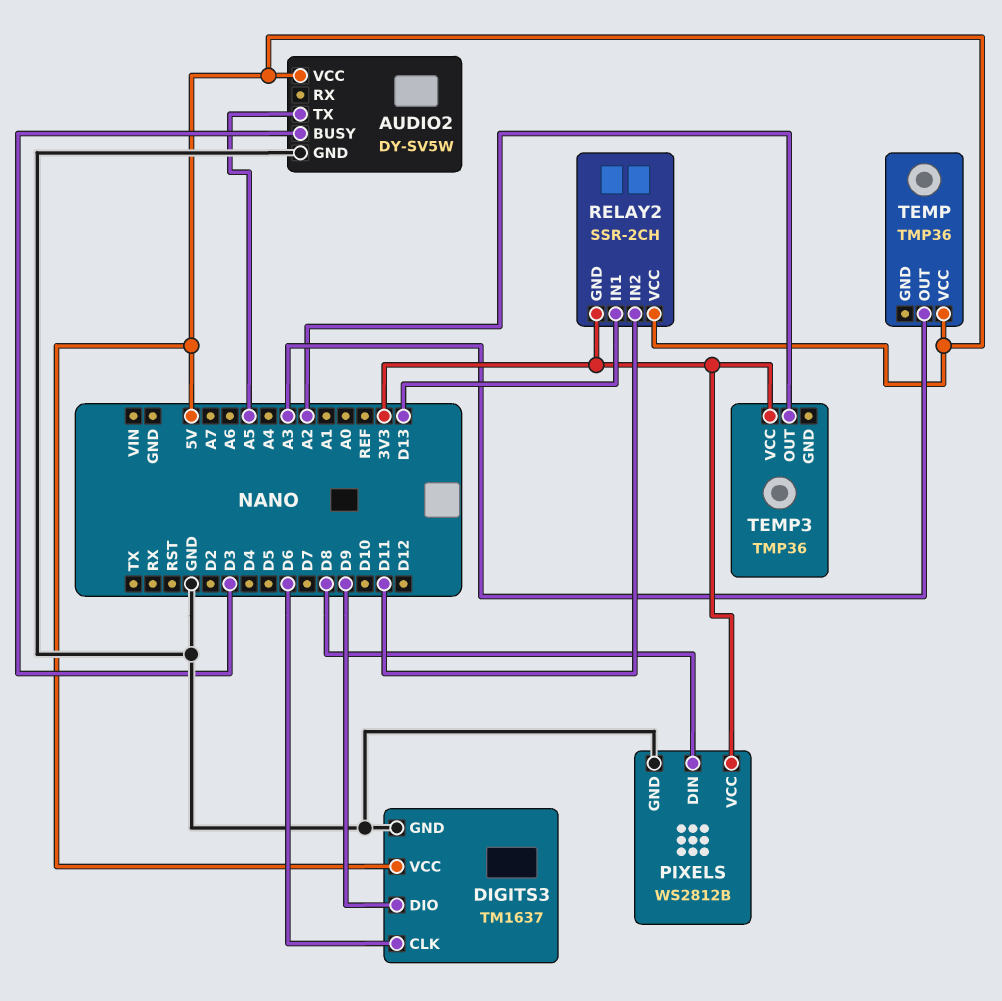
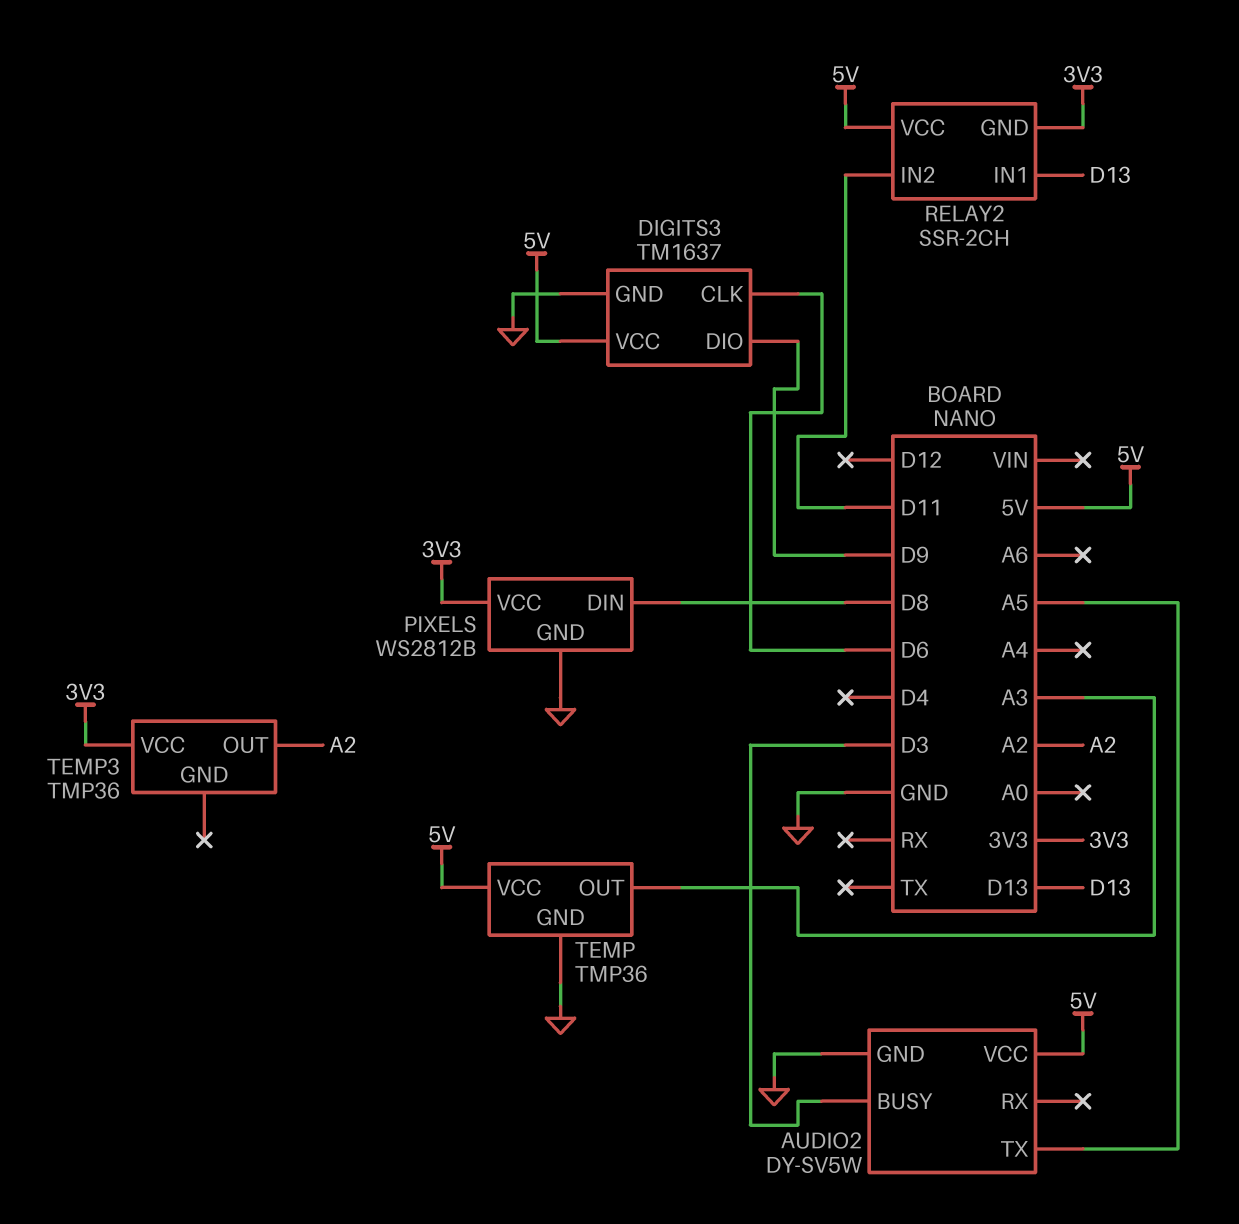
TEMP pin GND: none -> GND

